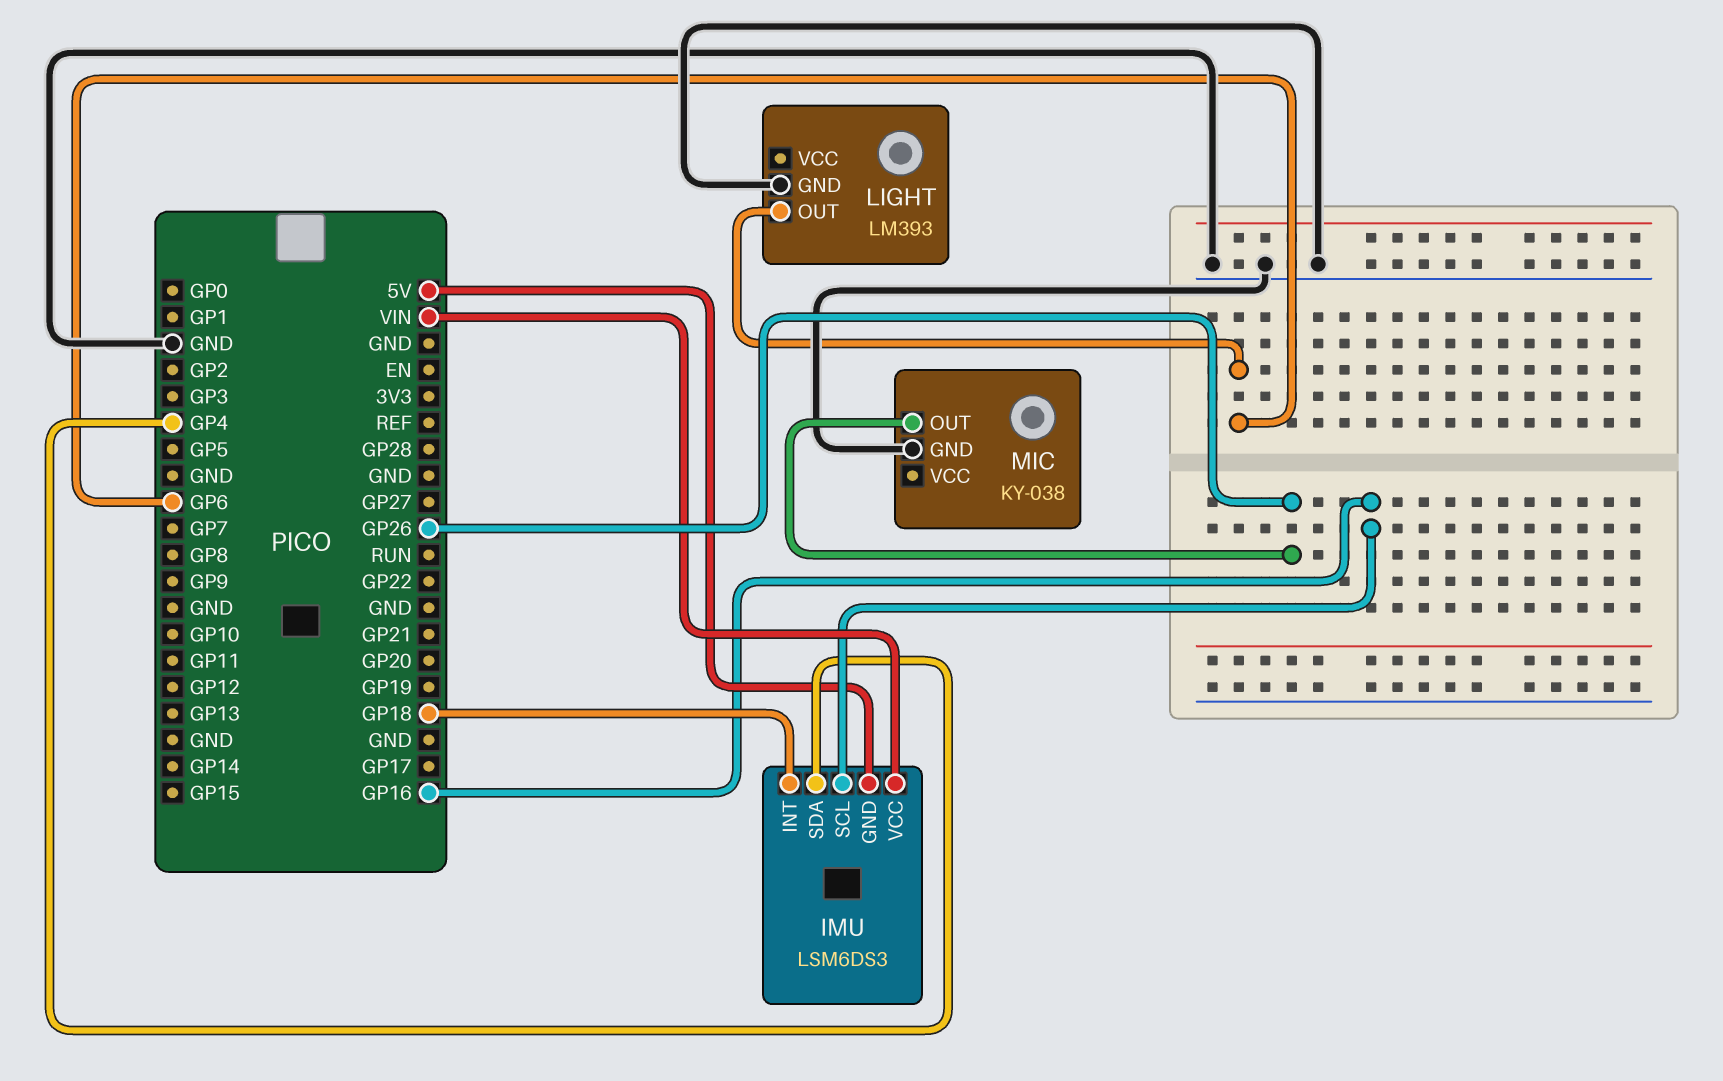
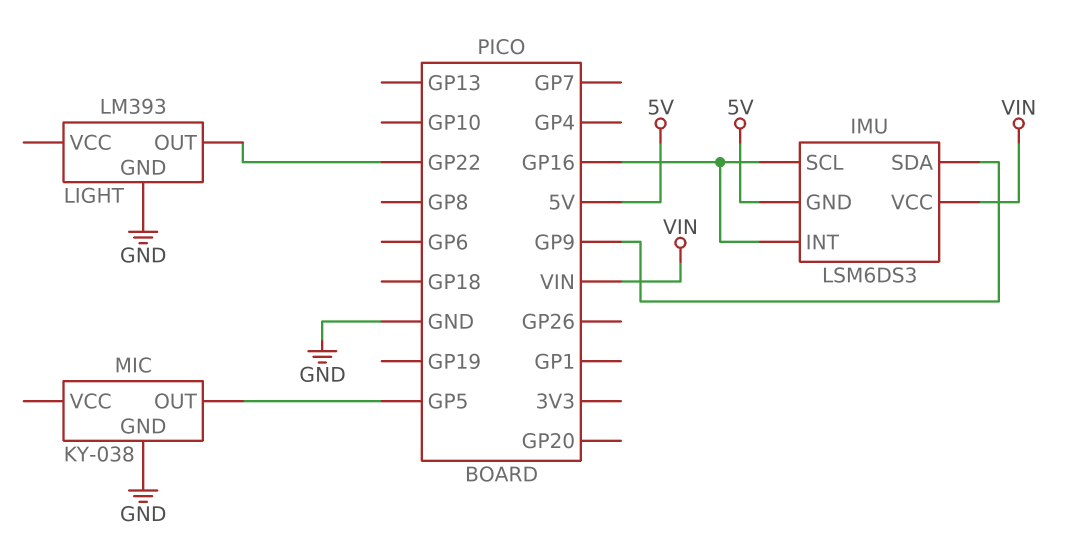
IMU pin INT: GP18 -> GP16
IMU pin SDA: GP4 -> GP9
LIGHT pin OUT: GP6 -> GP22
MIC pin OUT: GP26 -> GP5

